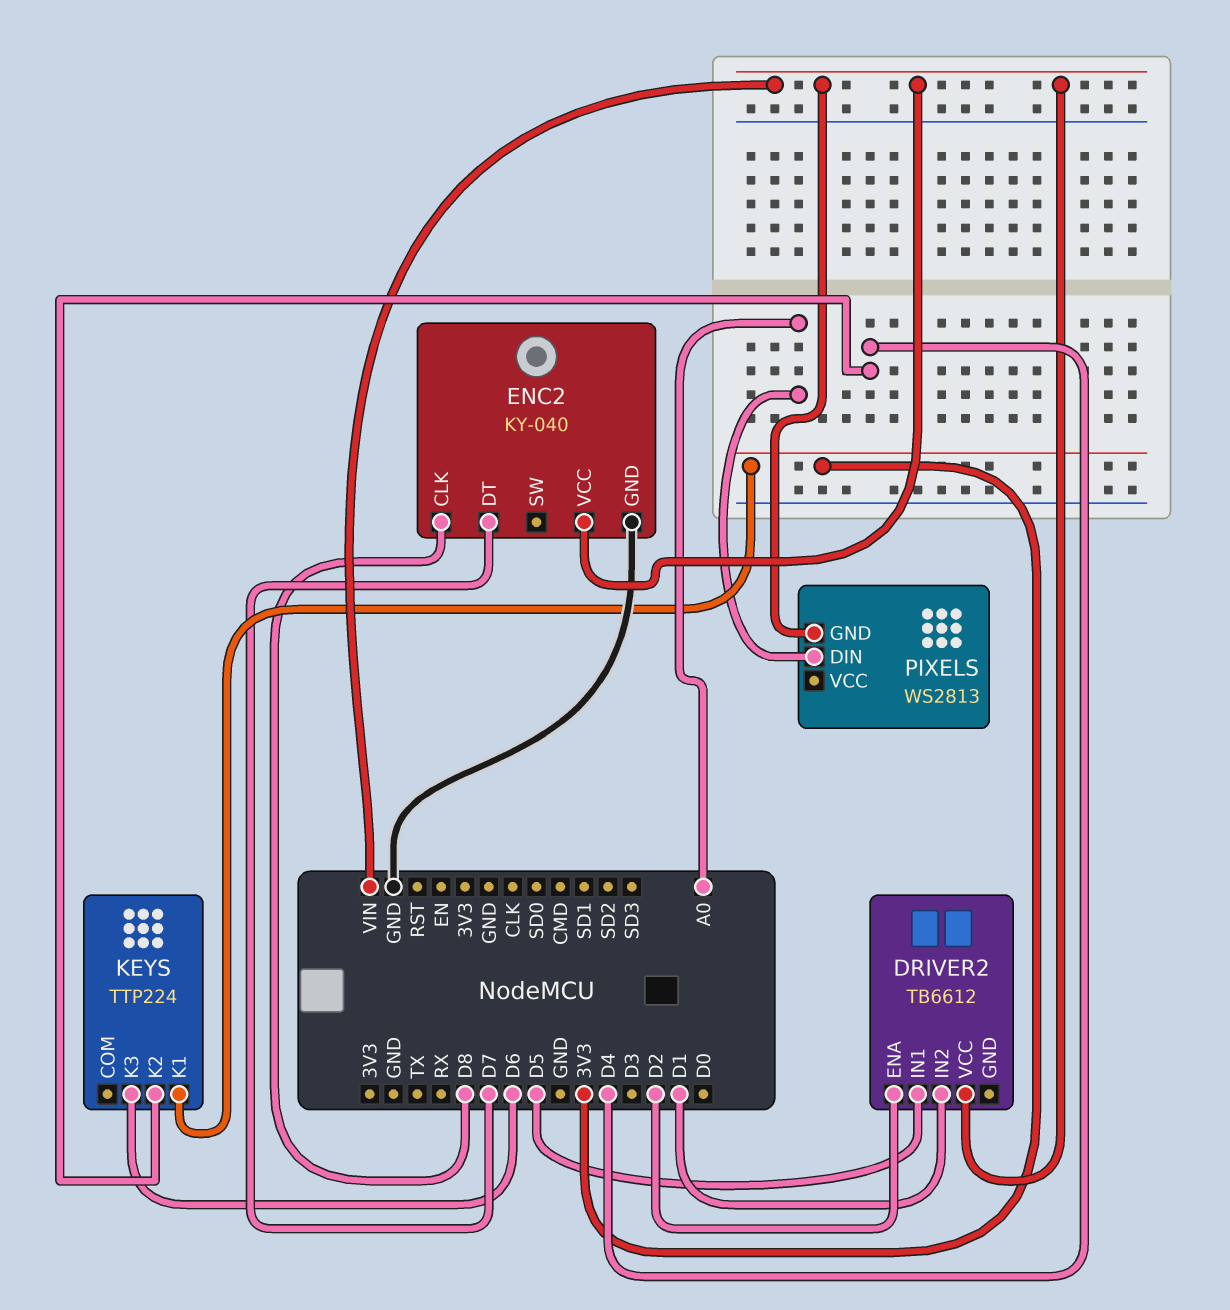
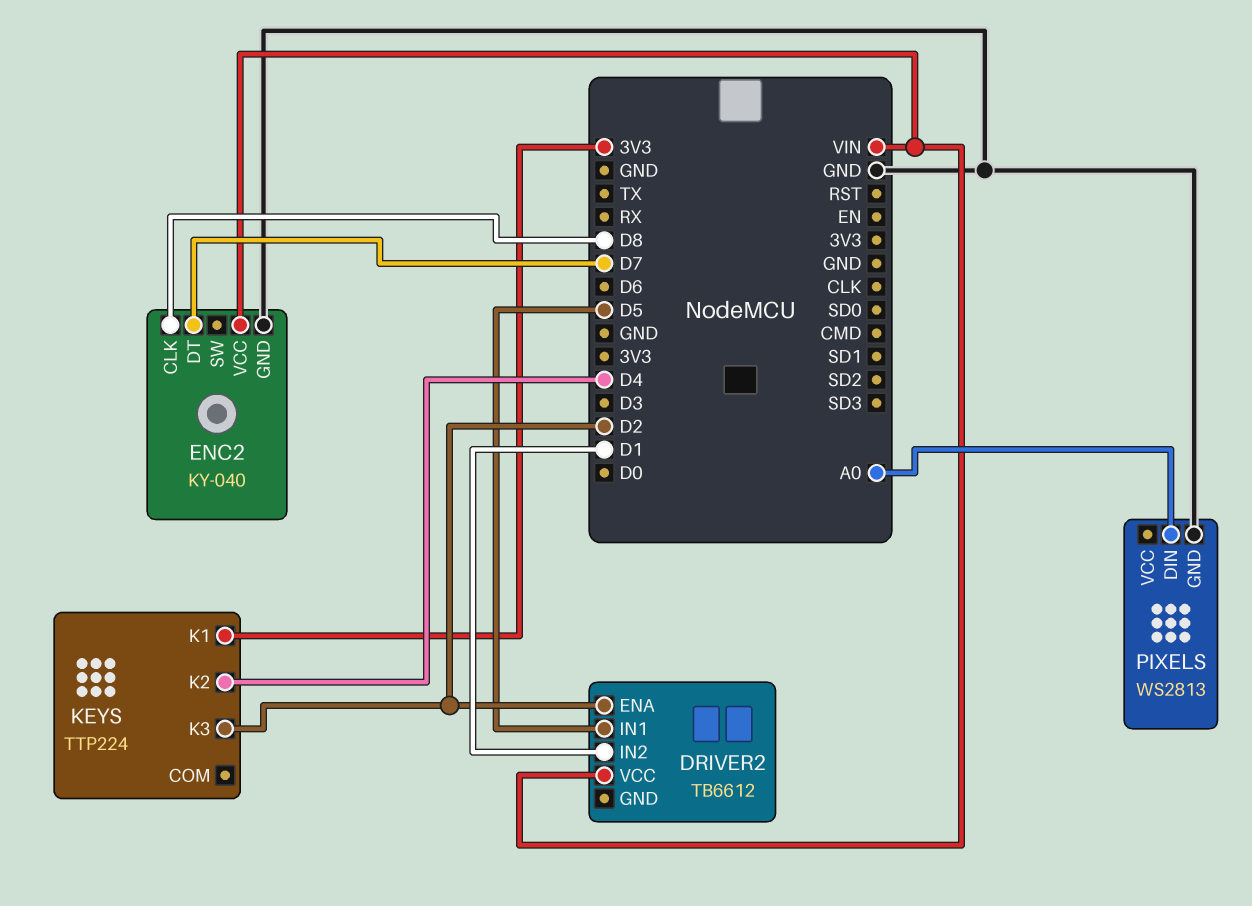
KEYS pin K3: D6 -> D2
PIXELS pin GND: VIN -> GND

